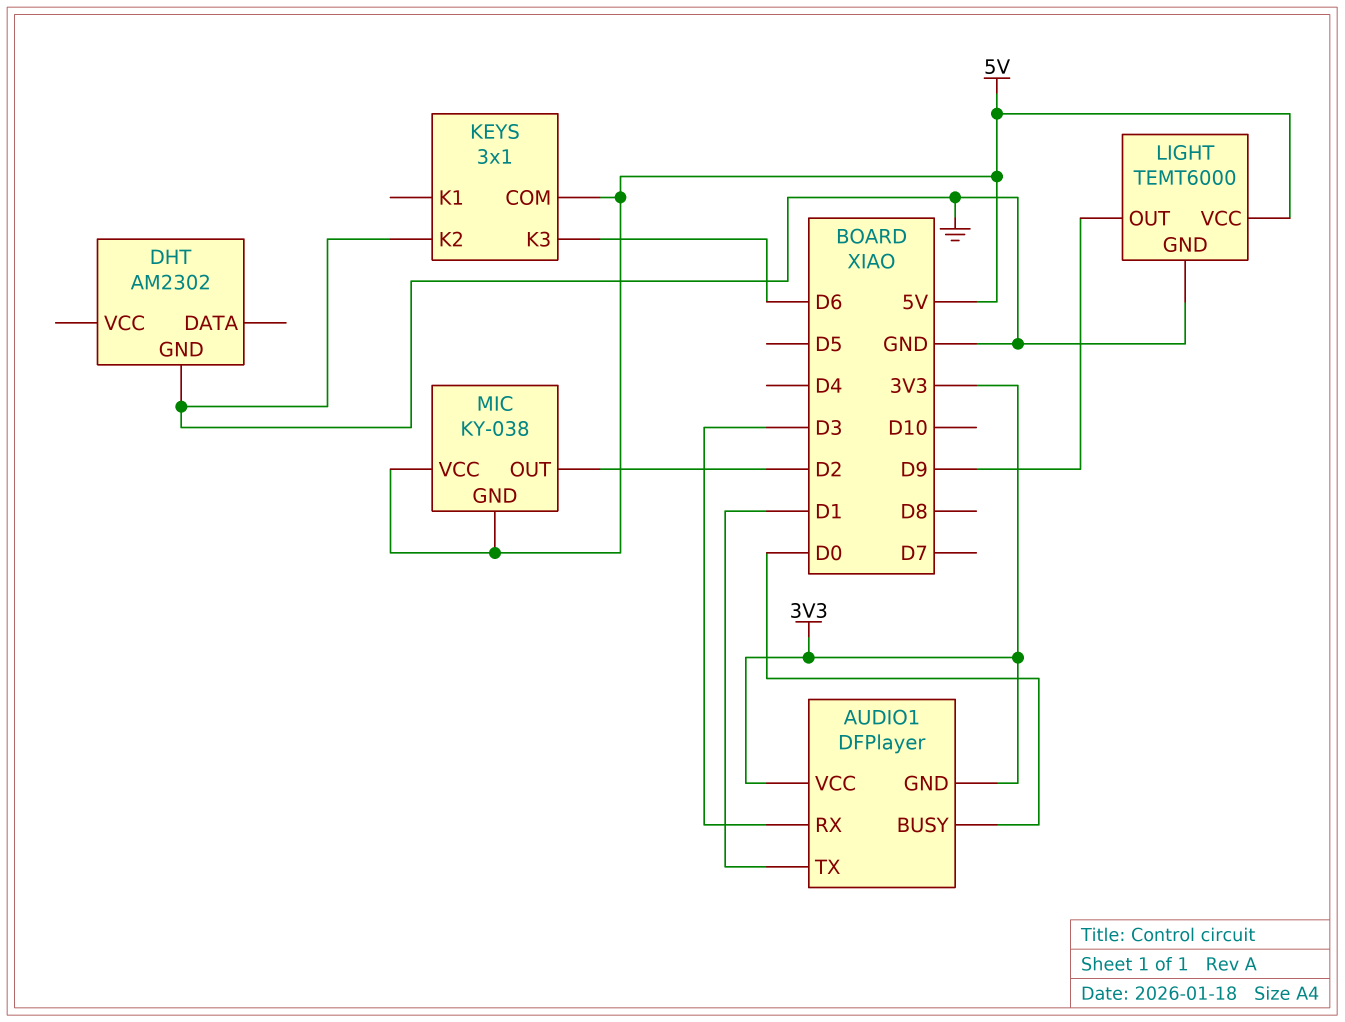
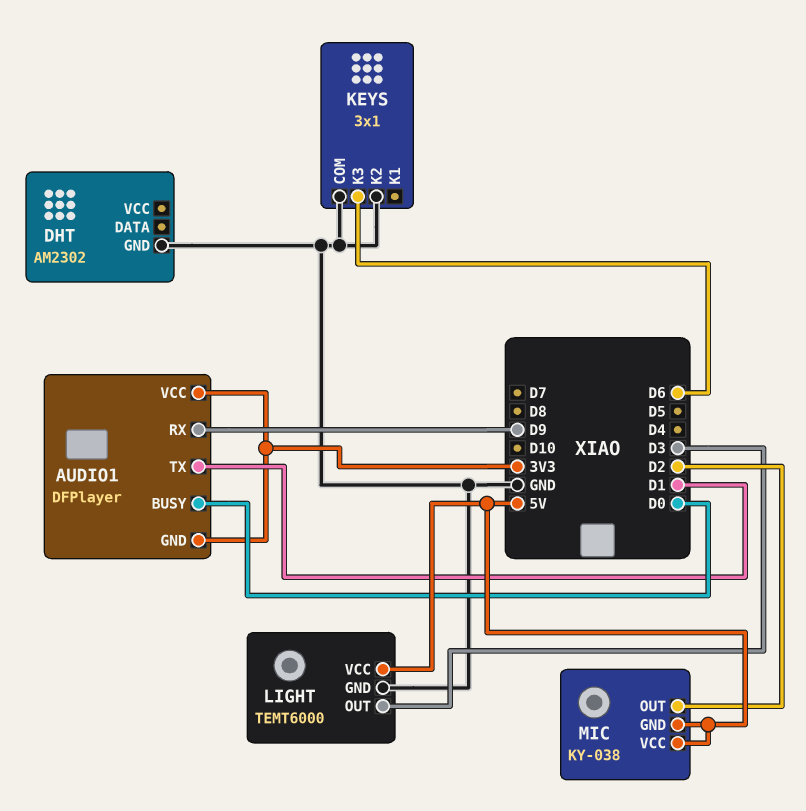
AUDIO1 pin RX: D3 -> D9
KEYS pin COM: 5V -> GND
LIGHT pin OUT: D9 -> D3

